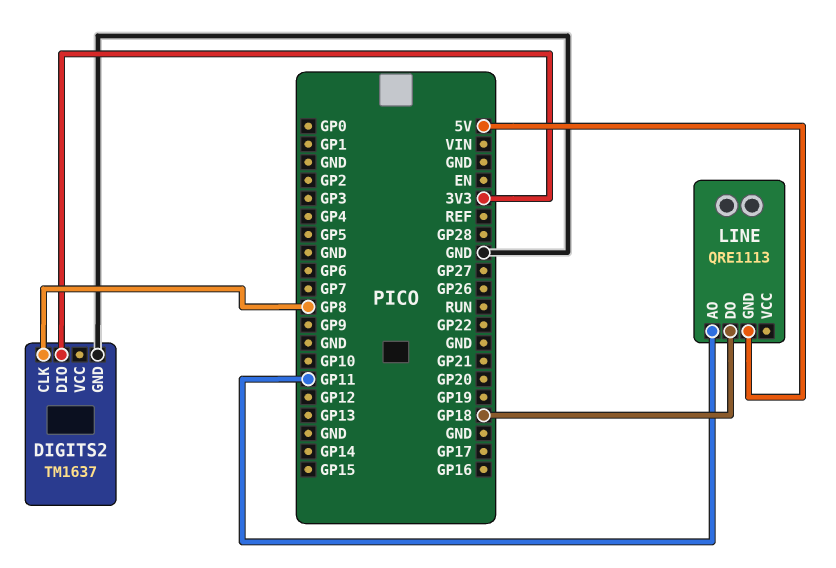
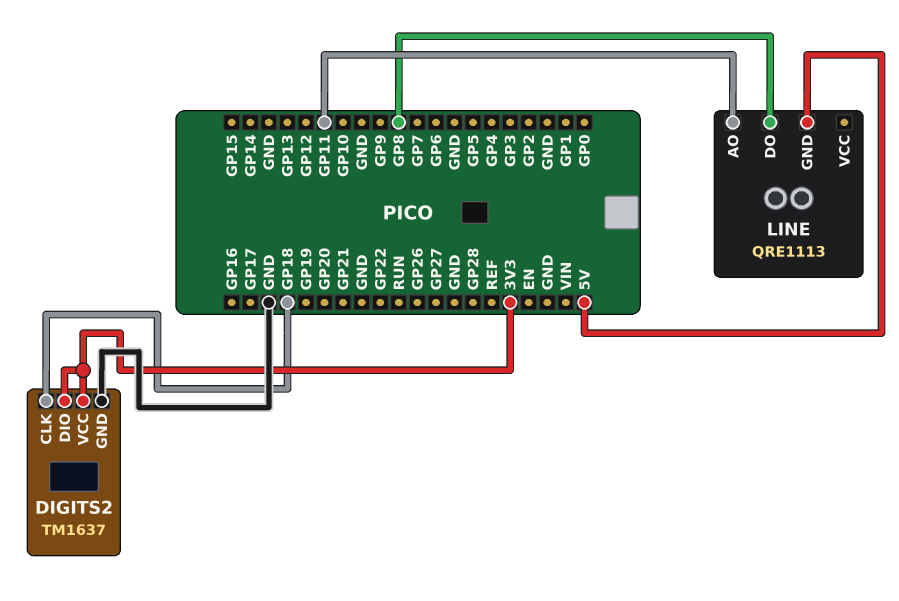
DIGITS2 pin CLK: GP8 -> GP18
DIGITS2 pin VCC: none -> 3V3
LINE pin DO: GP18 -> GP8

